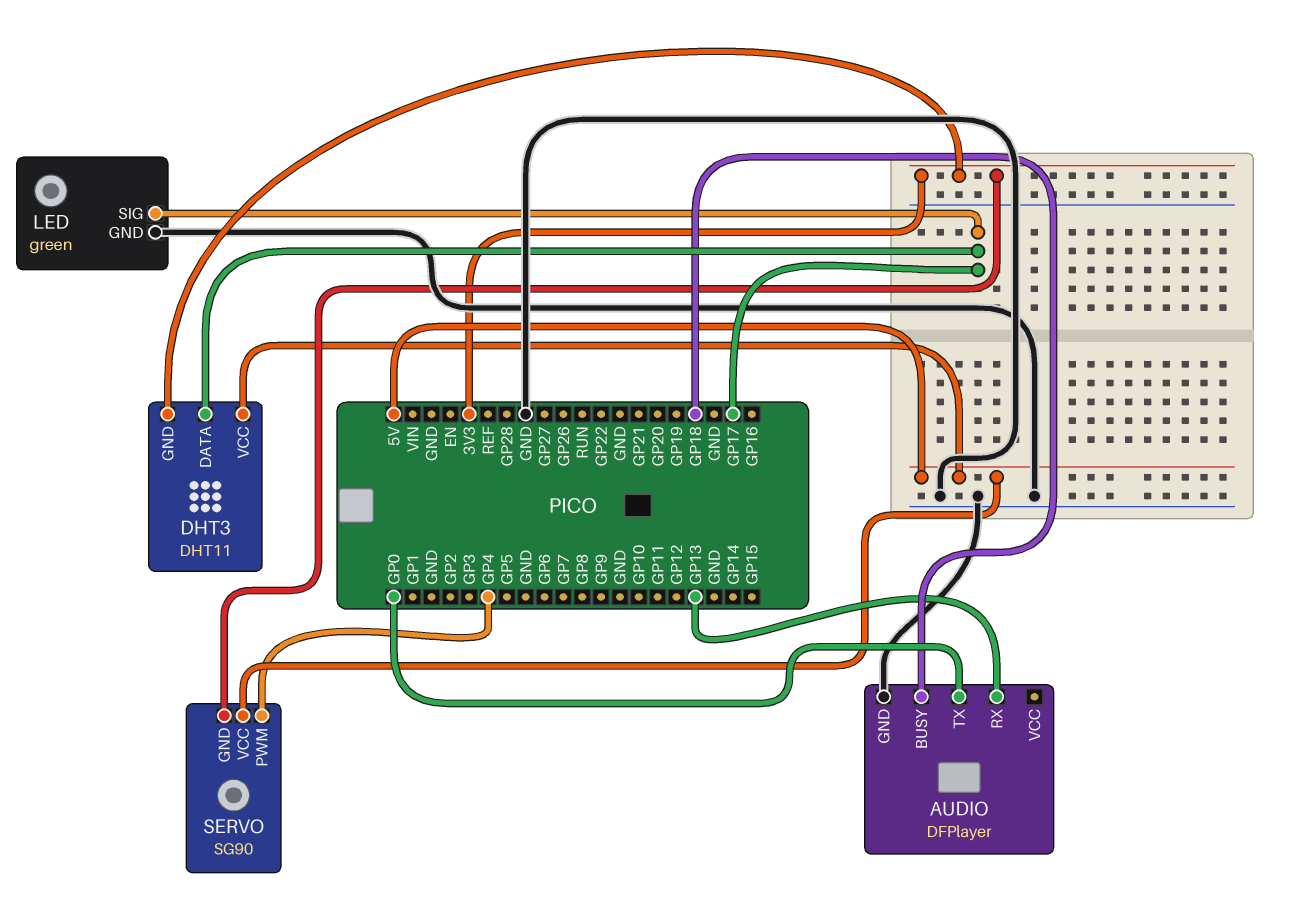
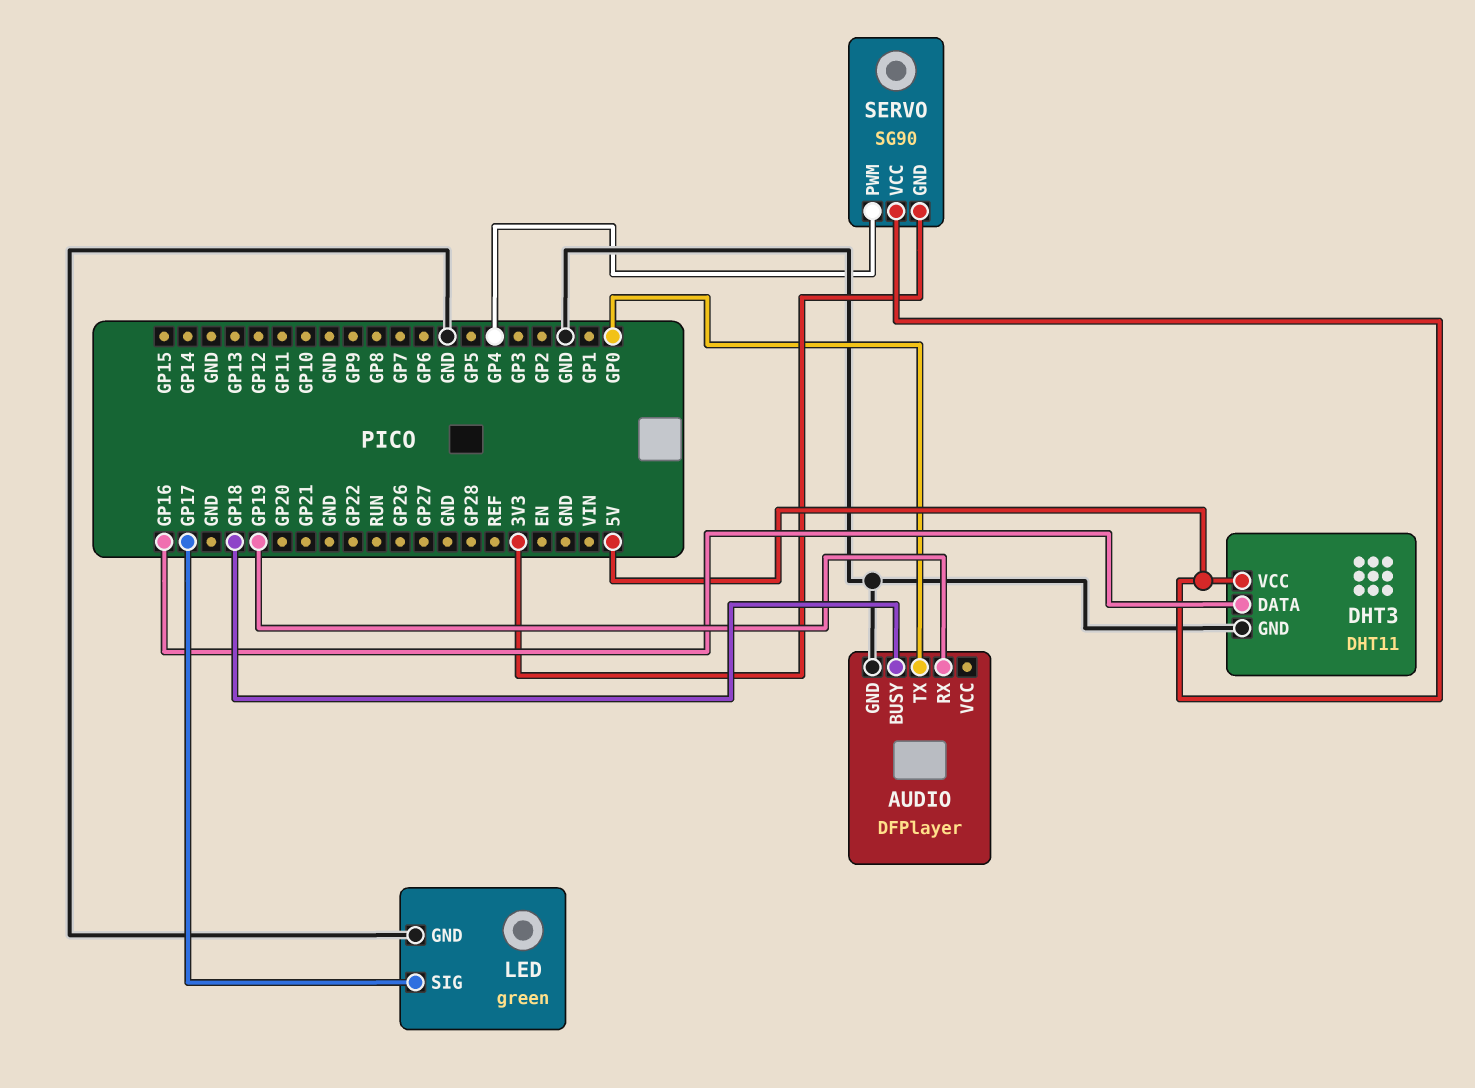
AUDIO pin RX: GP13 -> GP19
DHT3 pin DATA: GP17 -> GP16
DHT3 pin GND: 3V3 -> GND

